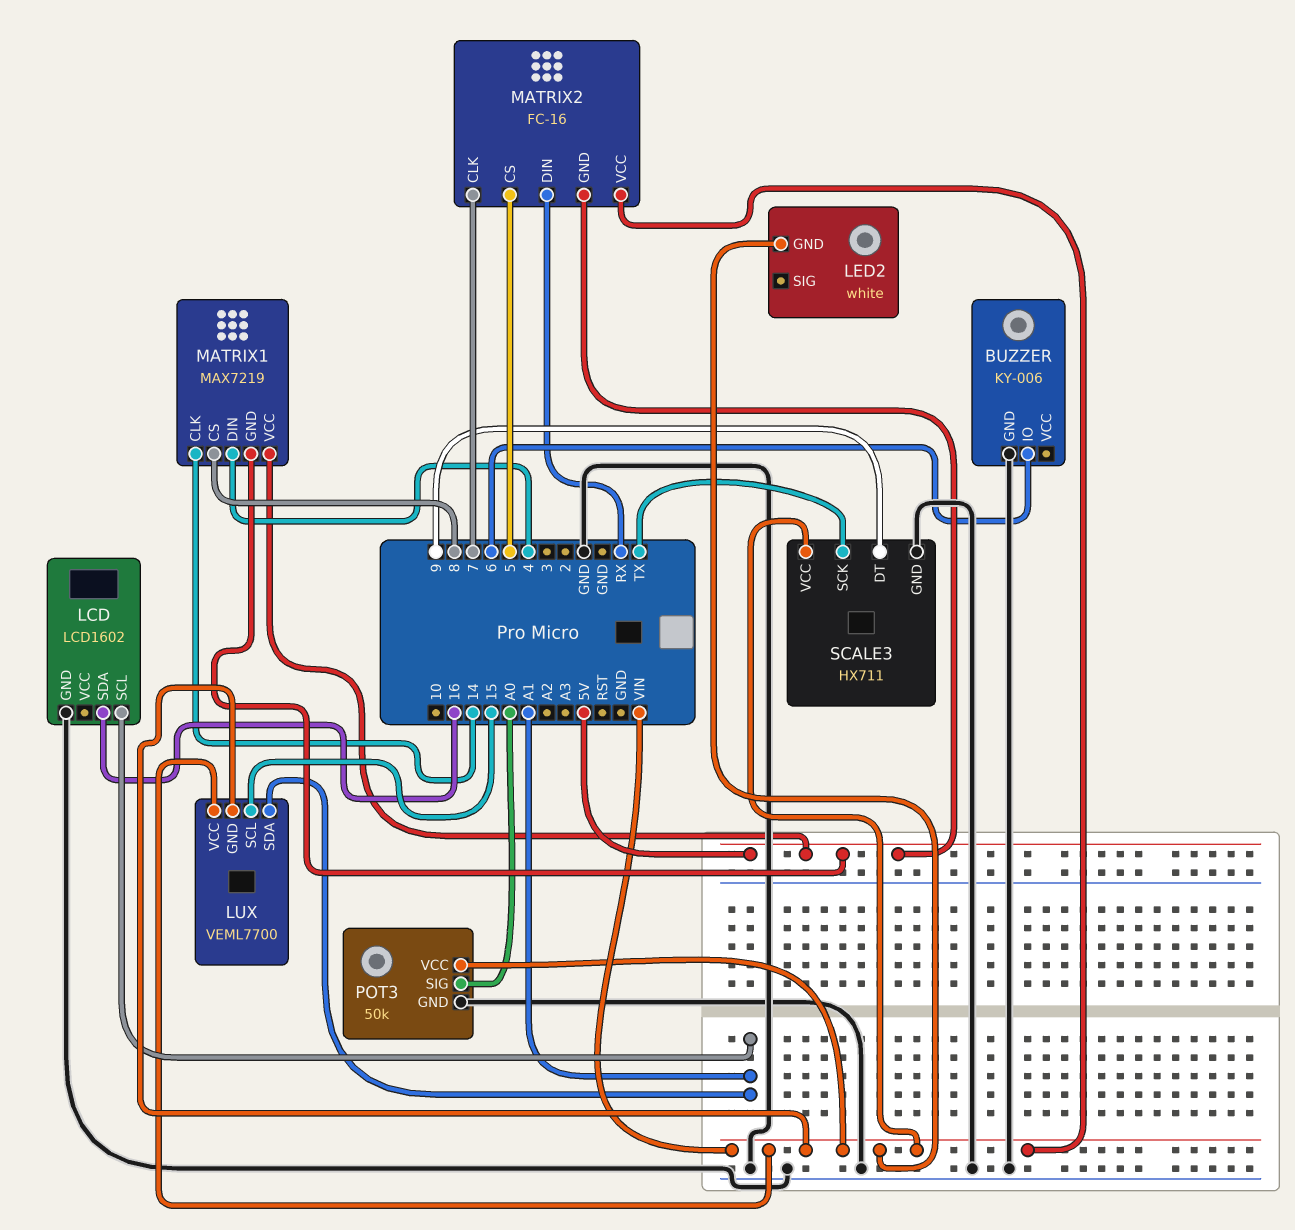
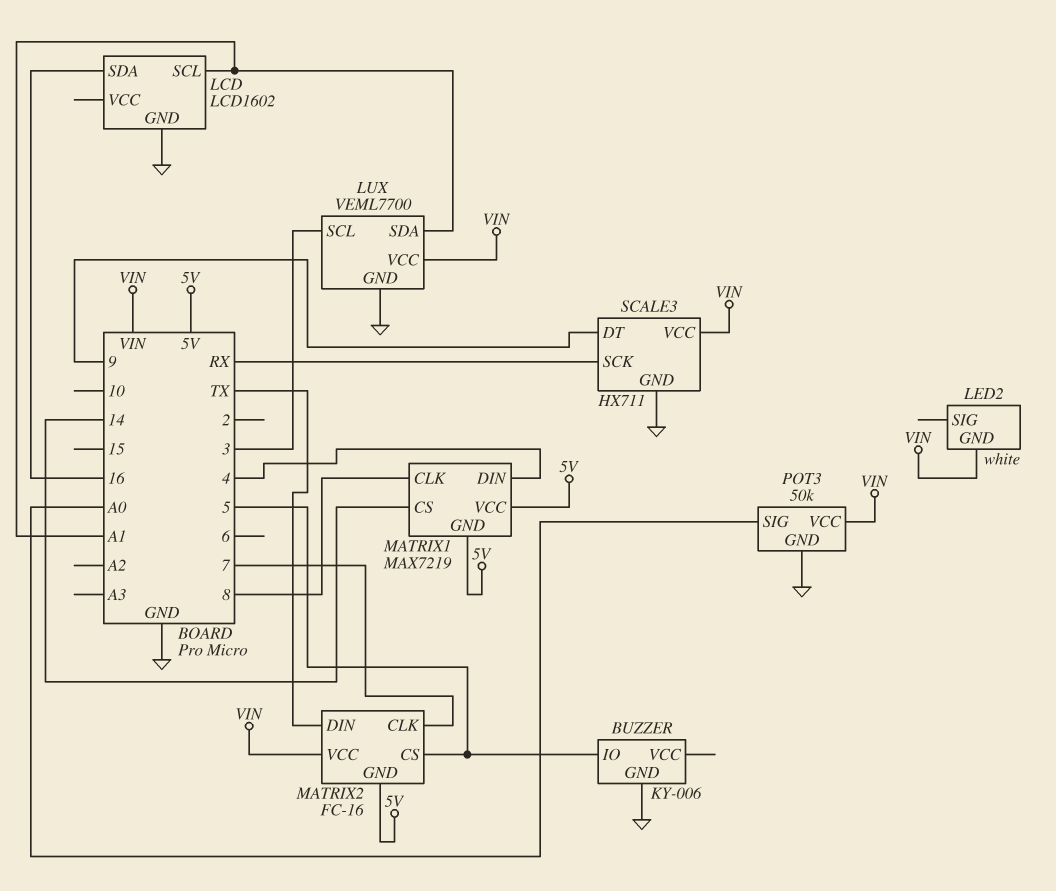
BUZZER pin IO: 6 -> 5
LUX pin GND: VIN -> GND
LUX pin SCL: 15 -> 3
MATRIX1 pin CLK: 14 -> 8
MATRIX1 pin CS: 8 -> 14
MATRIX2 pin DIN: RX -> TX
SCALE3 pin SCK: TX -> RX

